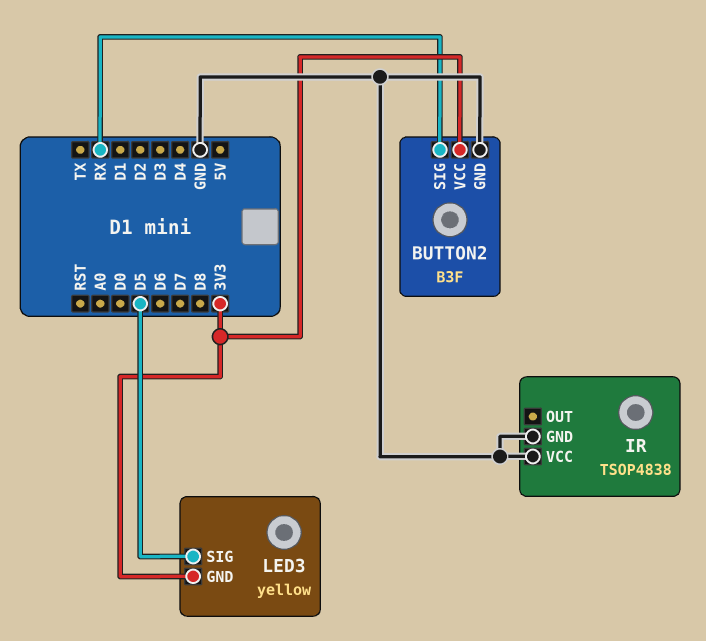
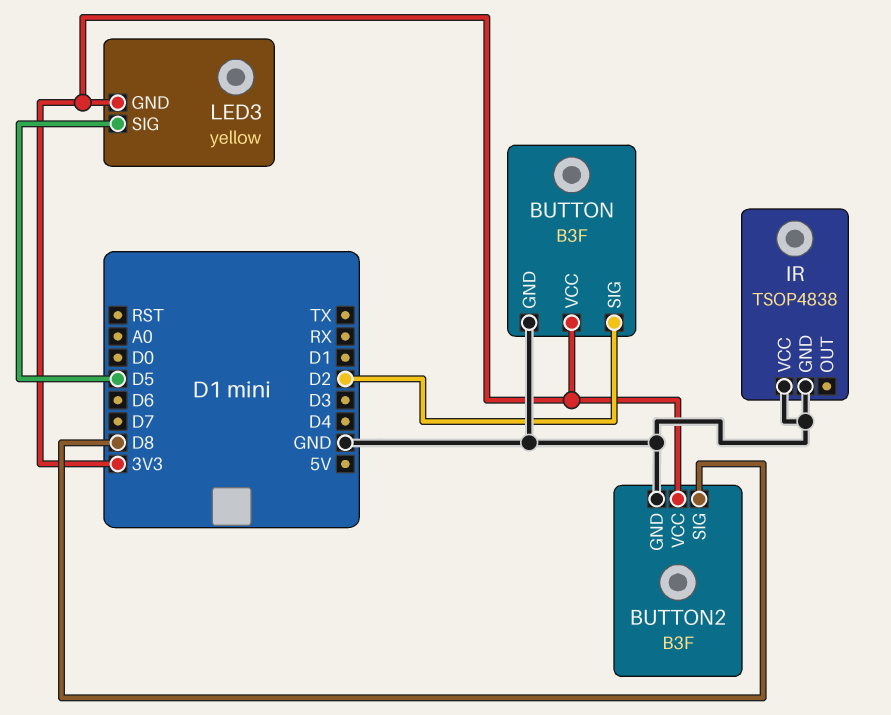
BUTTON: none -> B3F
BUTTON pin GND: none -> GND
BUTTON pin SIG: none -> D2
BUTTON pin VCC: none -> 3V3
BUTTON2 pin SIG: RX -> D8

